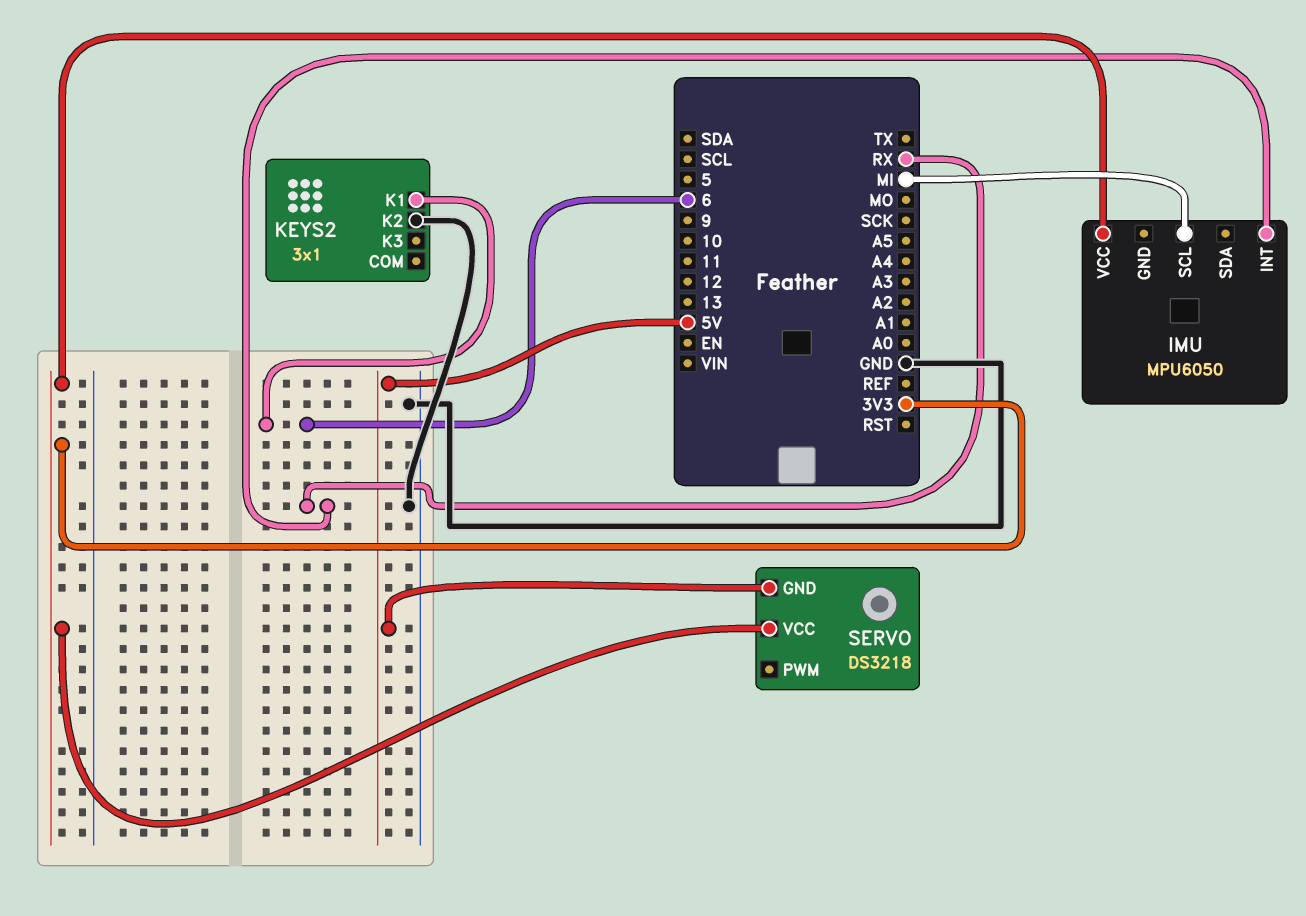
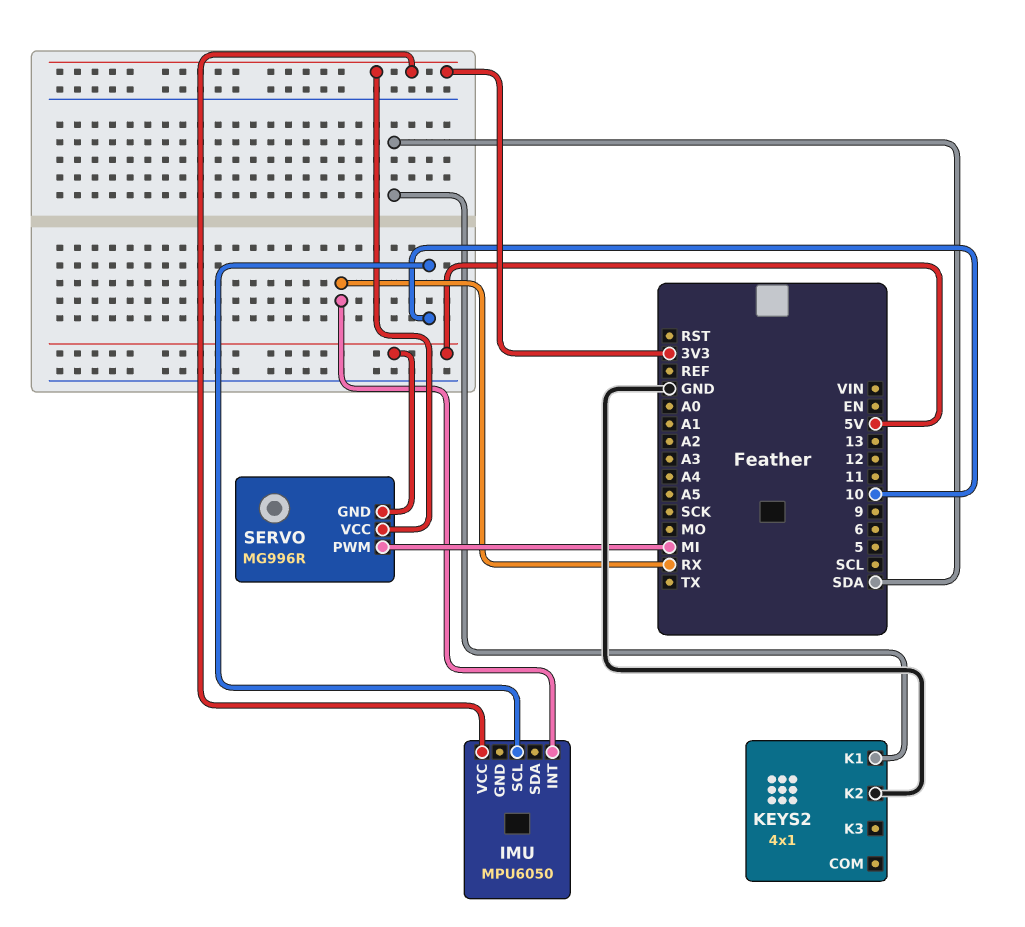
IMU pin SCL: MI -> 10
KEYS2: 3x1 -> 4x1
KEYS2 pin K1: 6 -> SDA
SERVO: DS3218 -> MG996R
SERVO pin PWM: none -> MI

